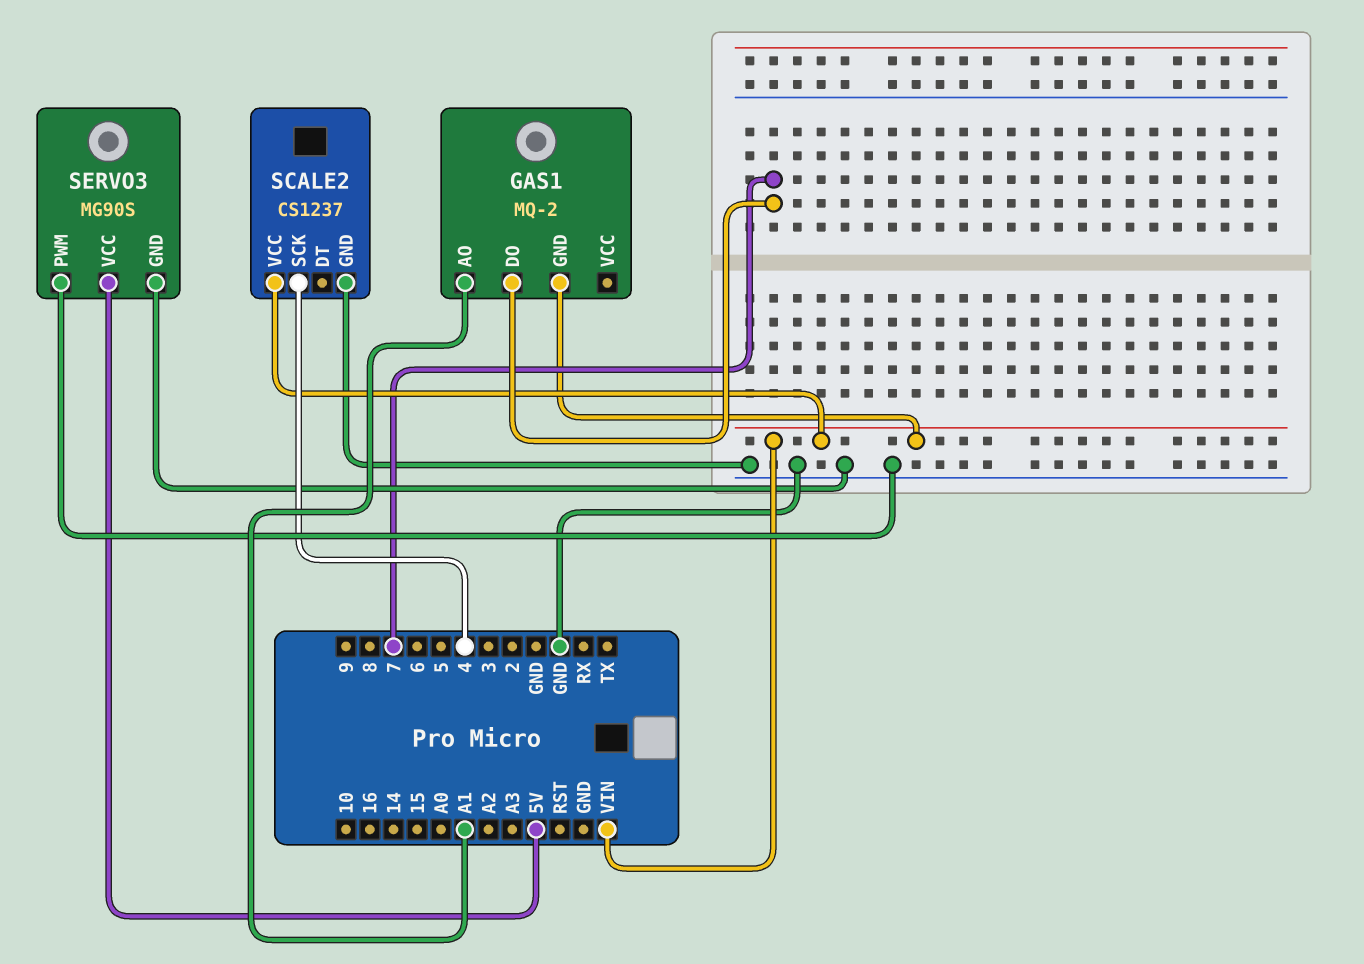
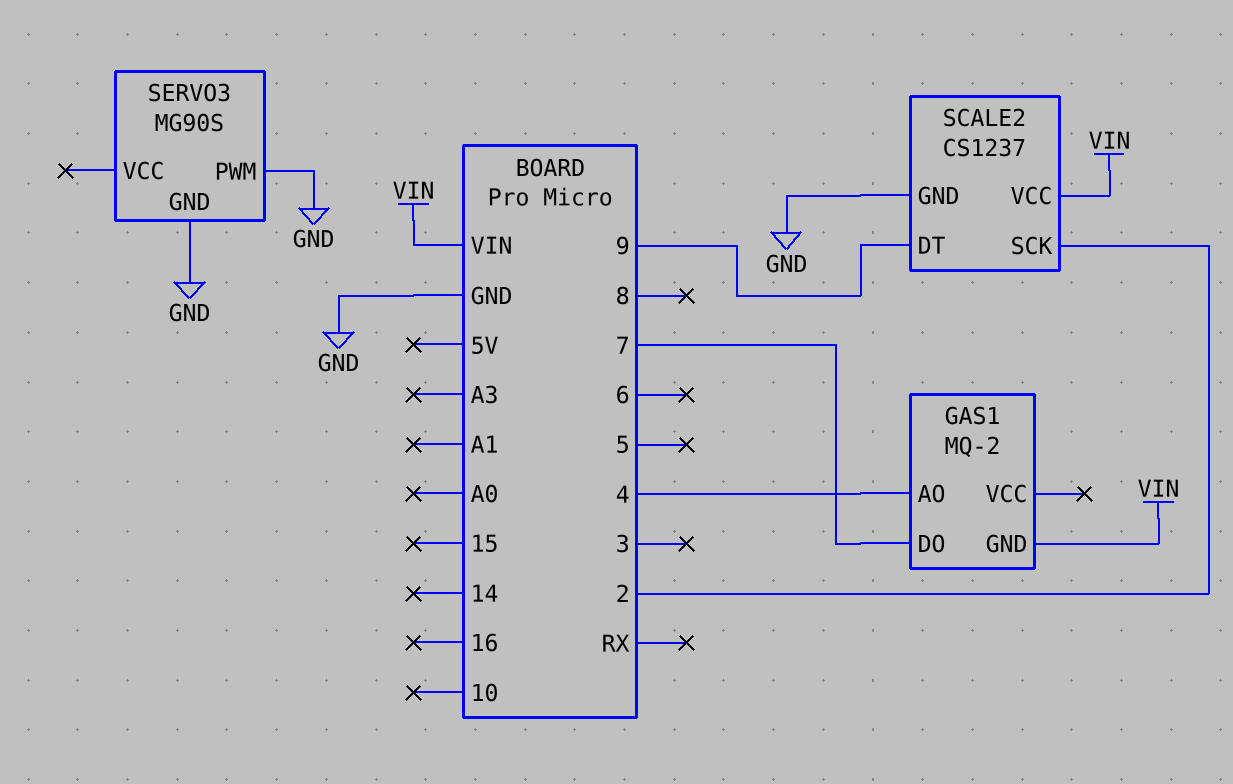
GAS1 pin AO: A1 -> 4
SCALE2 pin DT: none -> 9
SCALE2 pin SCK: 4 -> 2
SERVO3 pin VCC: 5V -> none

